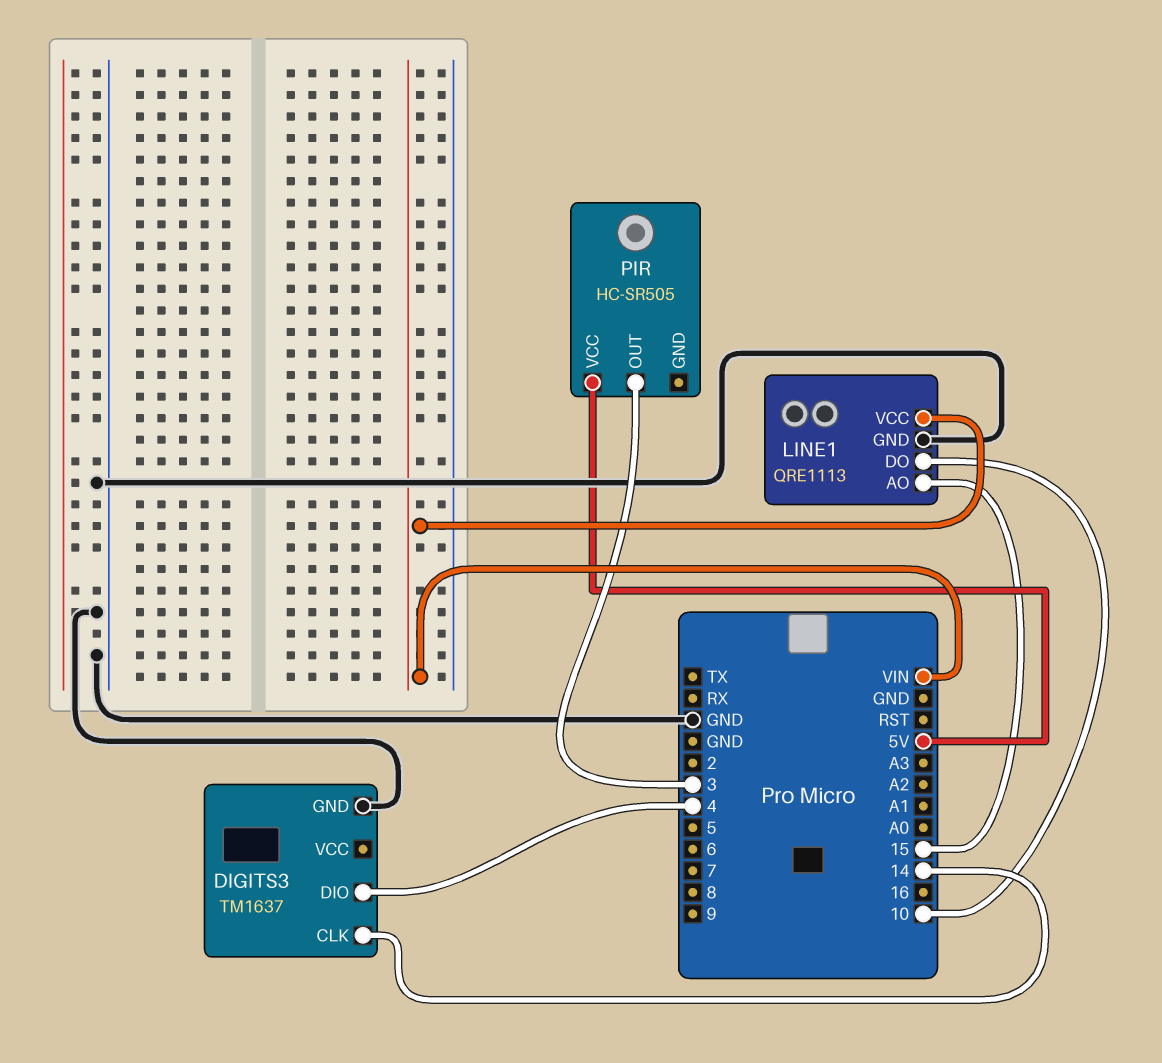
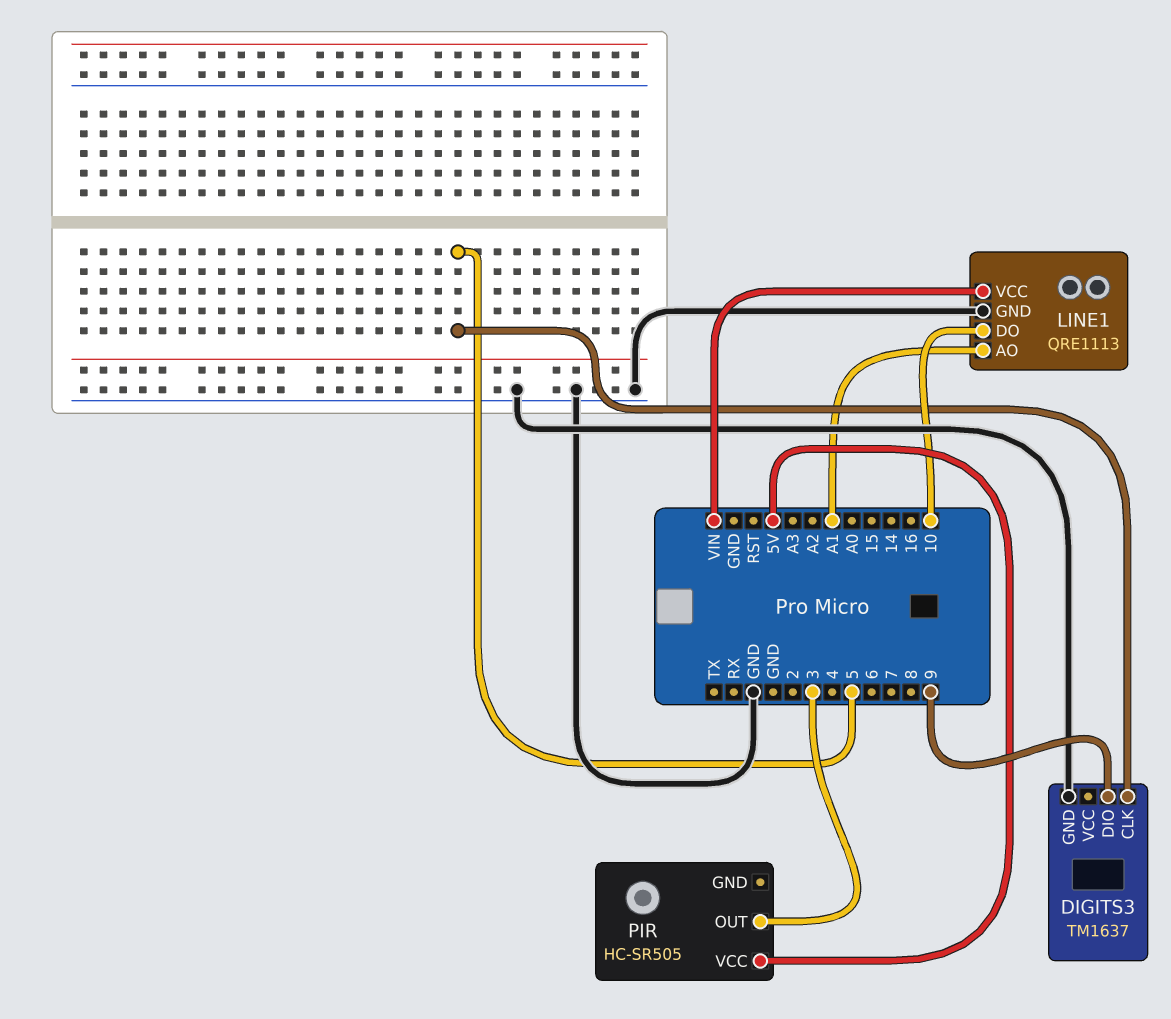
DIGITS3 pin CLK: 14 -> 5
DIGITS3 pin DIO: 4 -> 9
LINE1 pin AO: 15 -> A1

